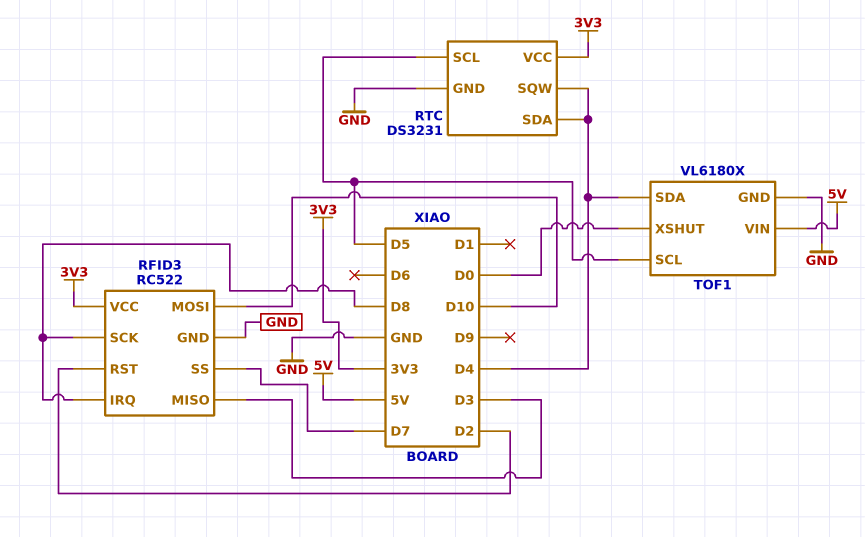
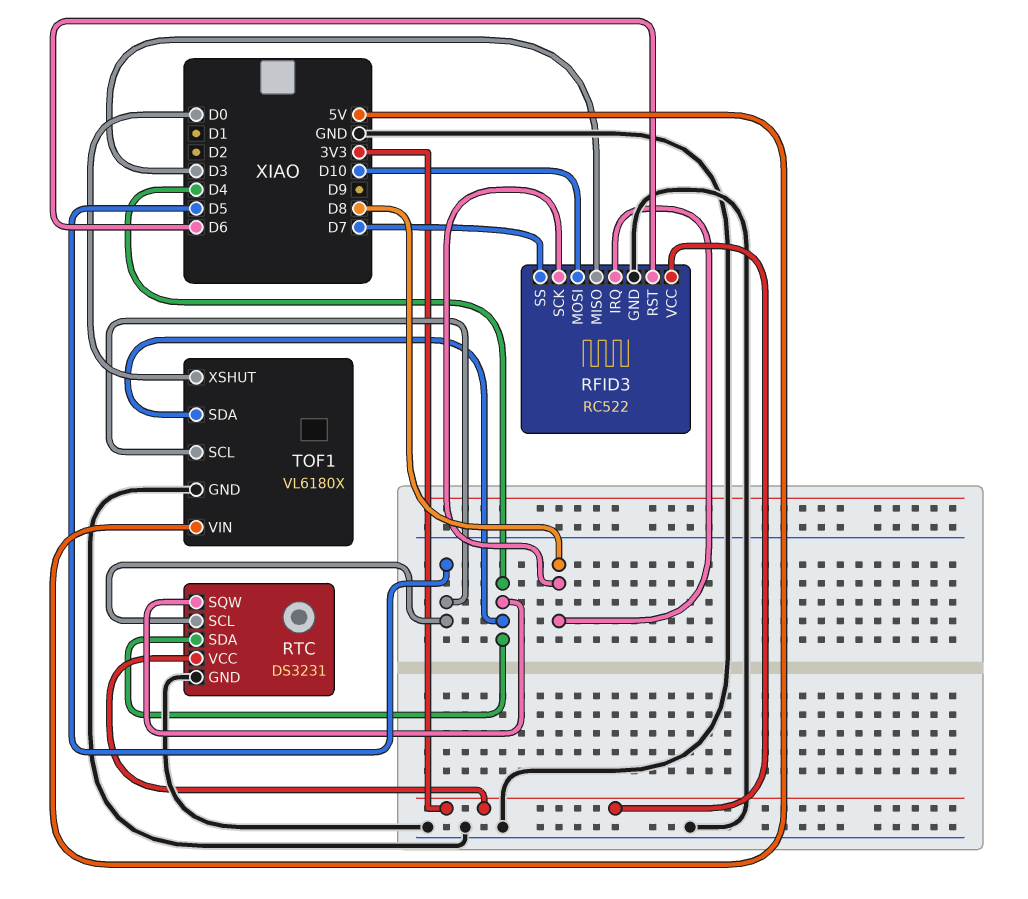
RFID3 pin RST: D2 -> D6

